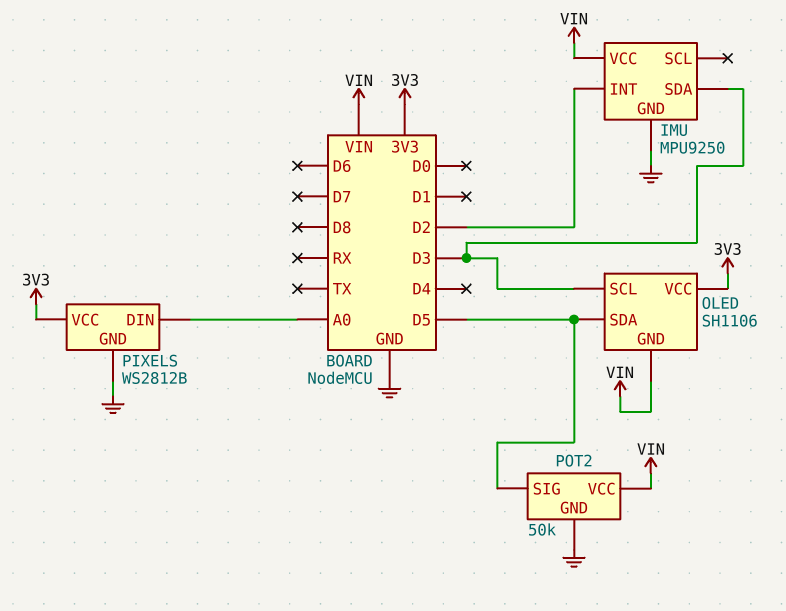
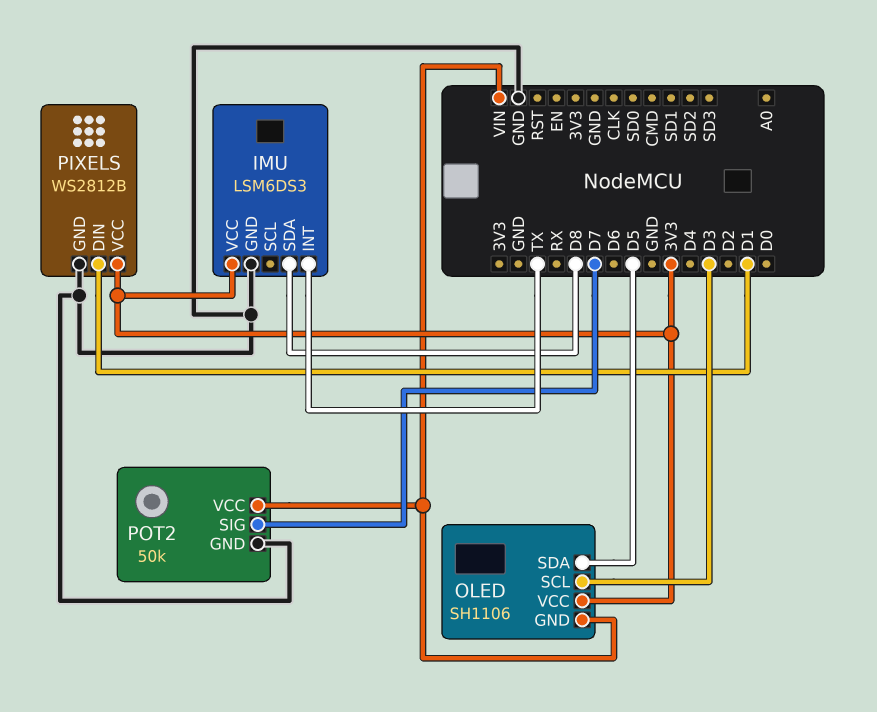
IMU: MPU9250 -> LSM6DS3
IMU pin INT: D2 -> TX
IMU pin SDA: D3 -> D8
IMU pin VCC: VIN -> 3V3
PIXELS pin DIN: A0 -> D1
POT2 pin SIG: D5 -> D7

